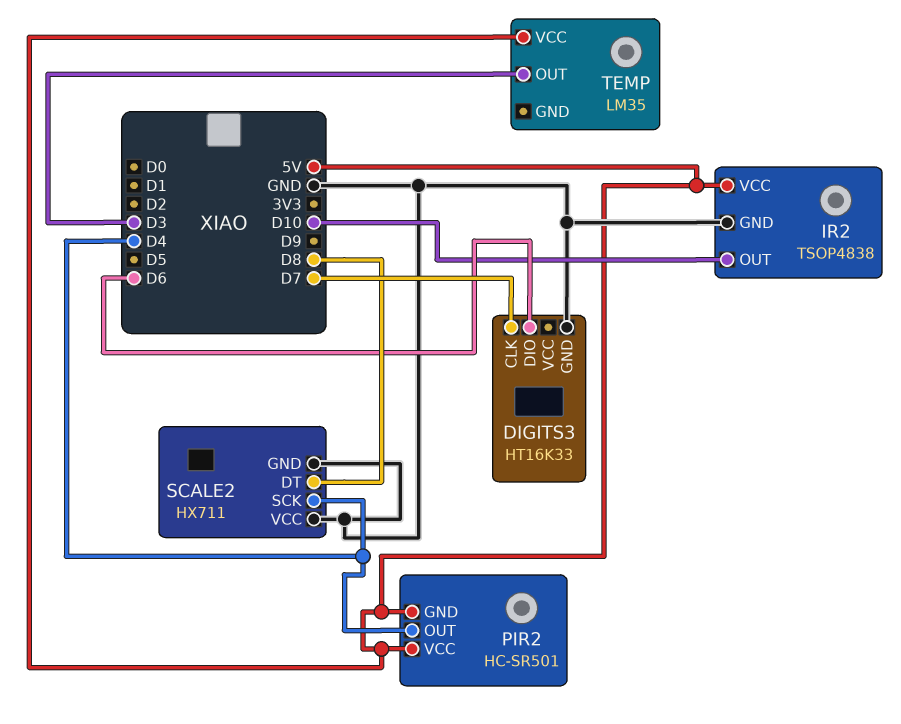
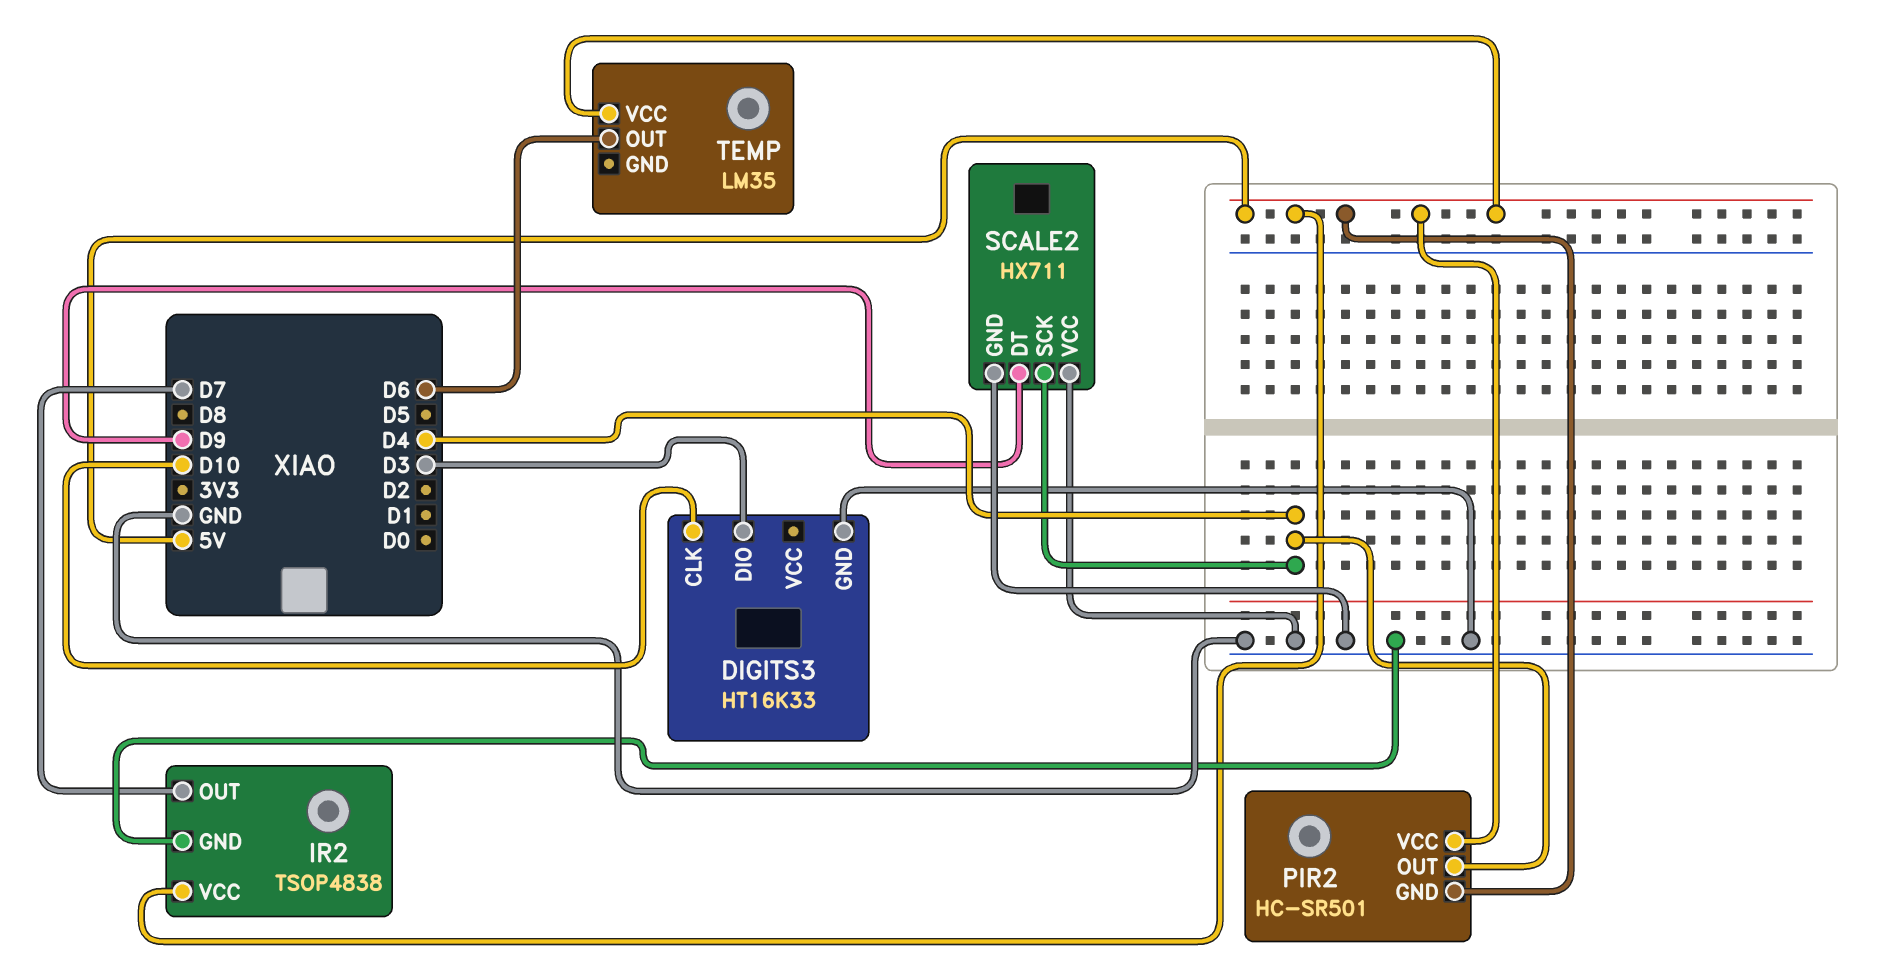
DIGITS3 pin CLK: D7 -> D10
DIGITS3 pin DIO: D6 -> D3
IR2 pin OUT: D10 -> D7
SCALE2 pin DT: D8 -> D9
TEMP pin OUT: D3 -> D6

